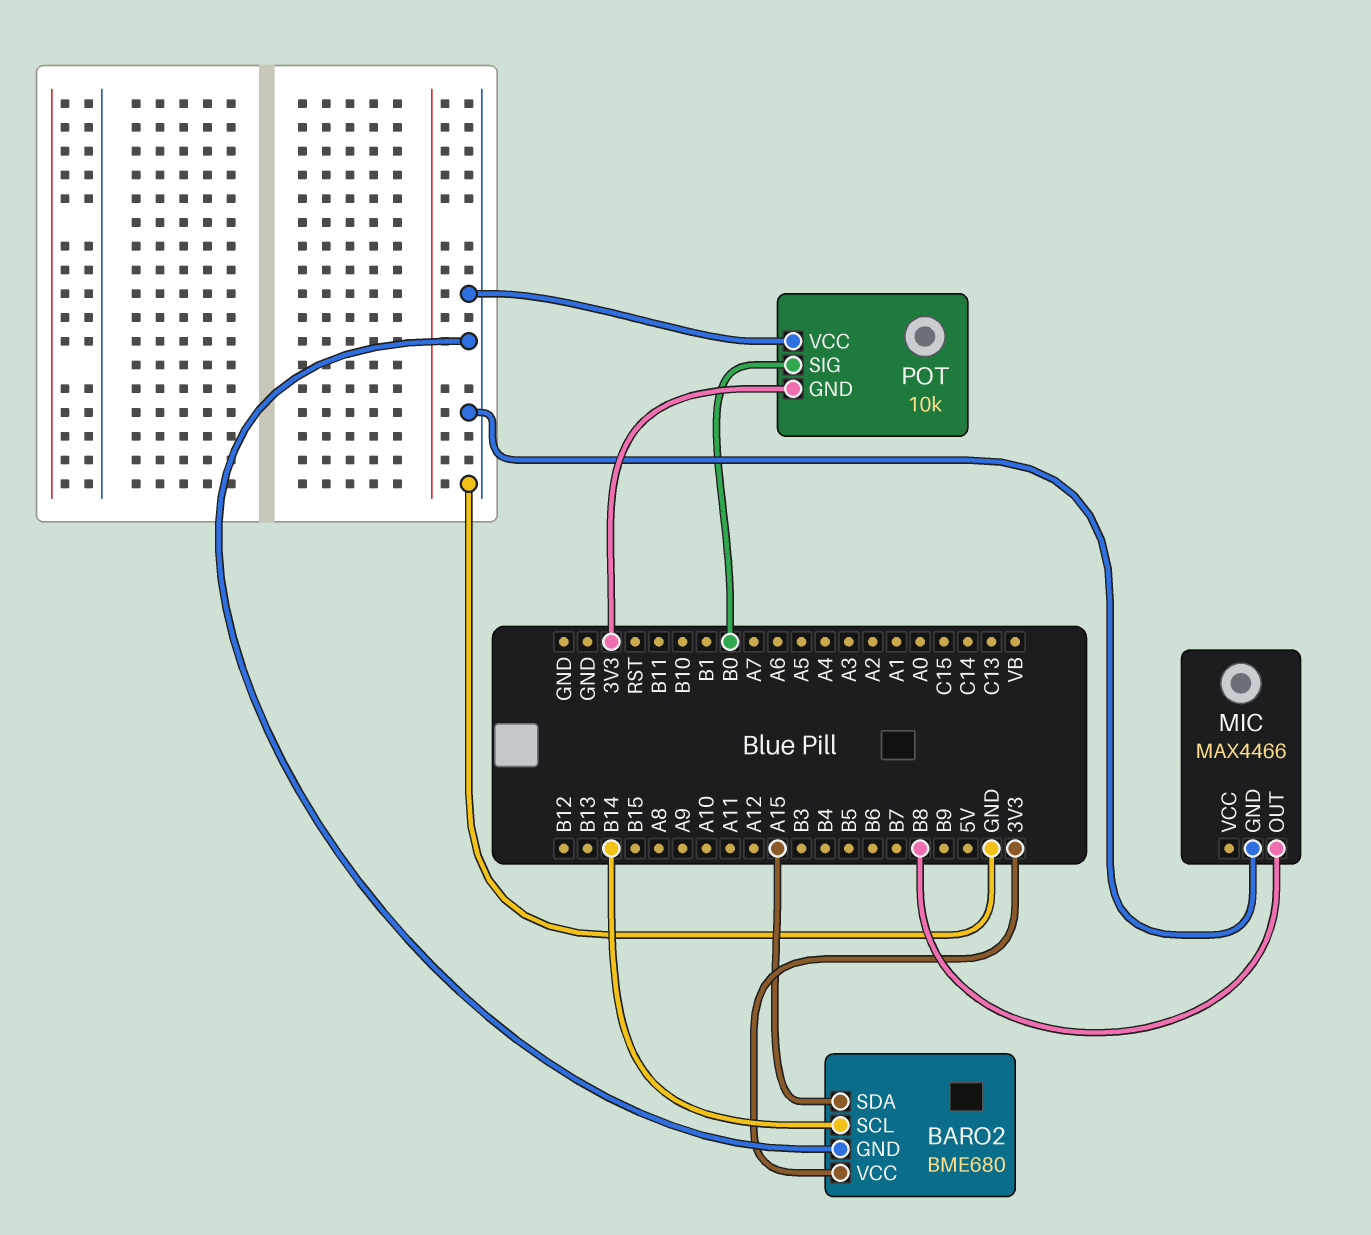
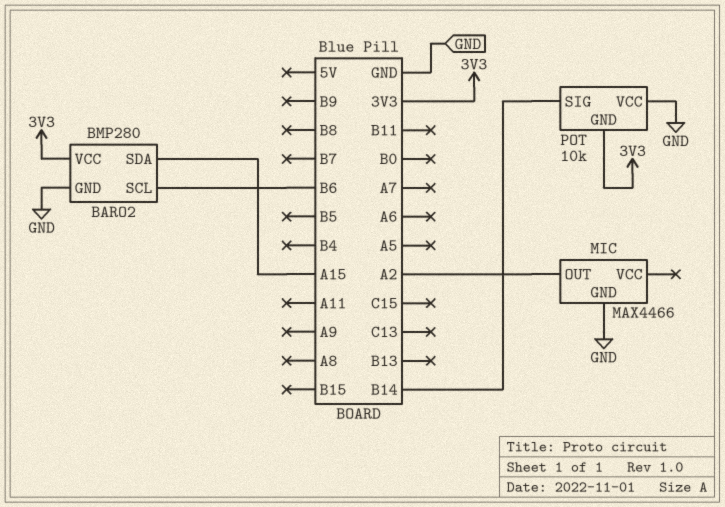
BARO2: BME680 -> BMP280
BARO2 pin SCL: B14 -> B6
MIC pin OUT: B8 -> A2
POT pin SIG: B0 -> B14

